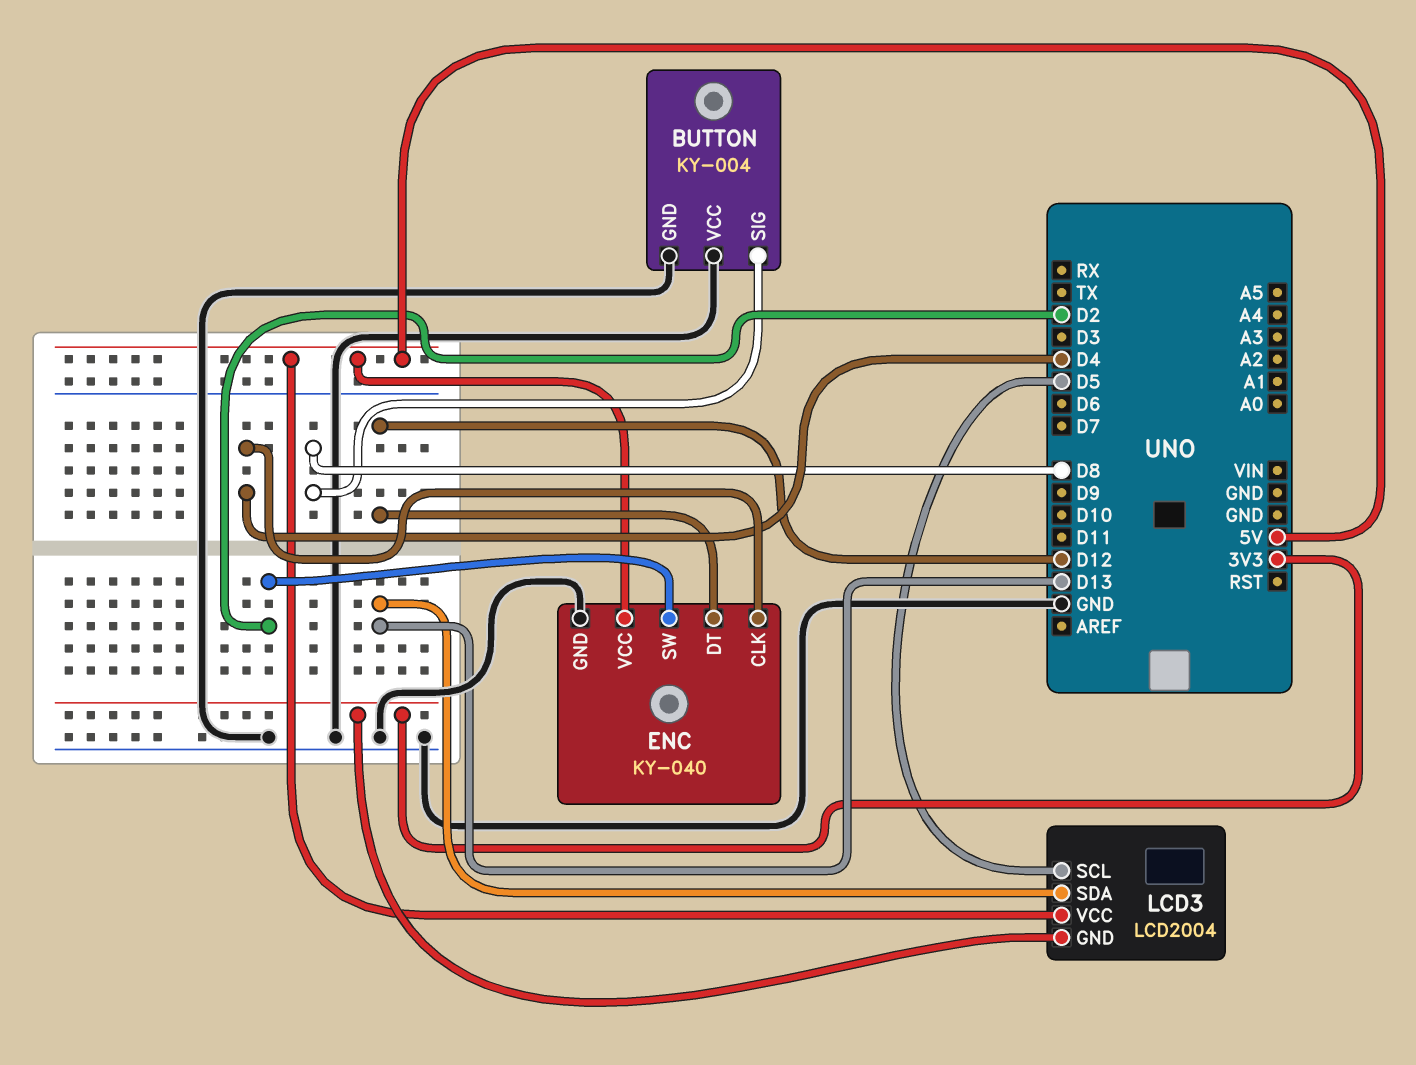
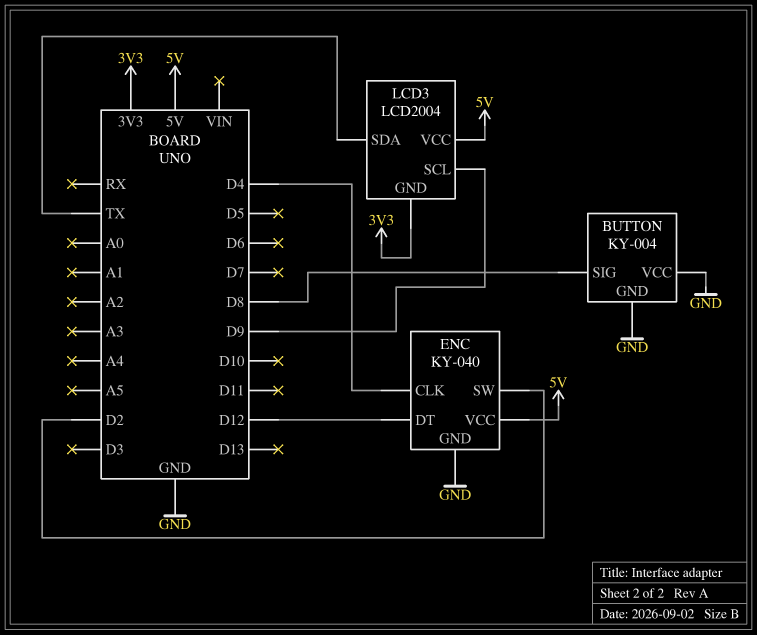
LCD3 pin SCL: D5 -> D9
LCD3 pin SDA: D13 -> TX

